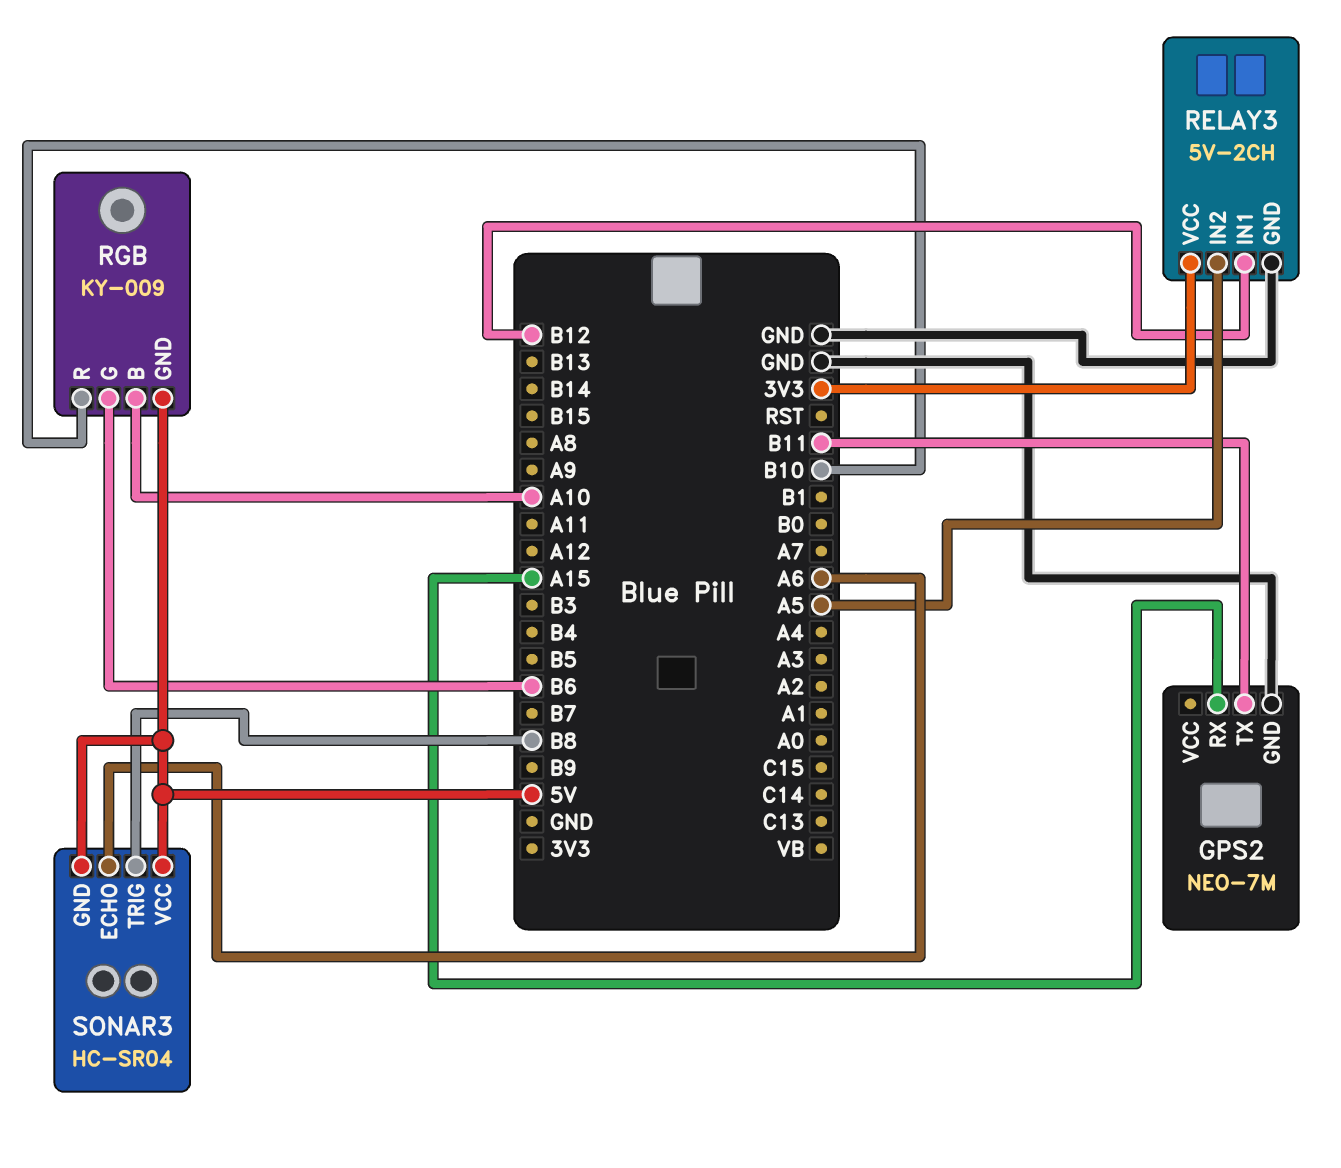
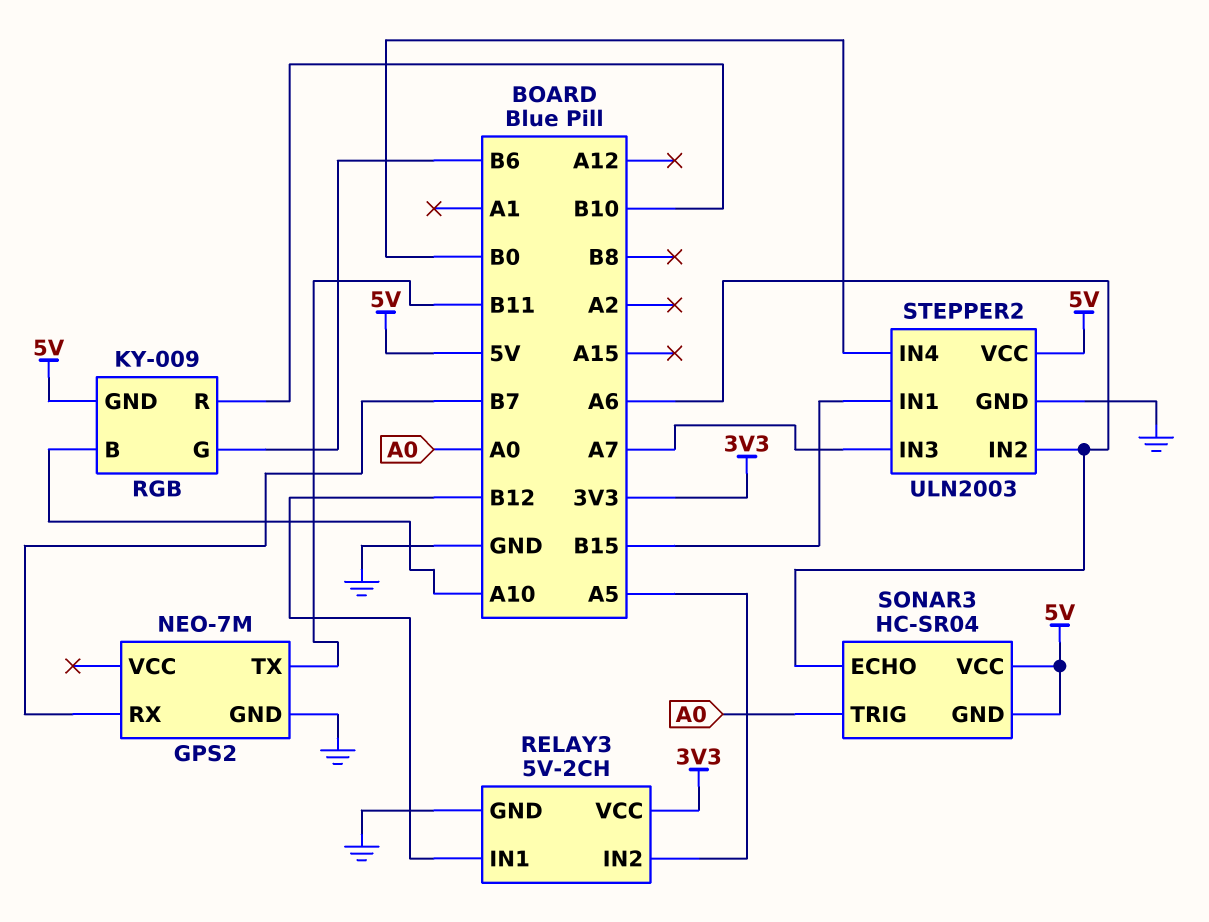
GPS2 pin RX: A15 -> B7
SONAR3 pin TRIG: B8 -> A0
STEPPER2: none -> ULN2003
STEPPER2 pin GND: none -> GND
STEPPER2 pin IN1: none -> B15
STEPPER2 pin IN2: none -> A6
STEPPER2 pin IN3: none -> A7
STEPPER2 pin IN4: none -> B0
STEPPER2 pin VCC: none -> 5V

